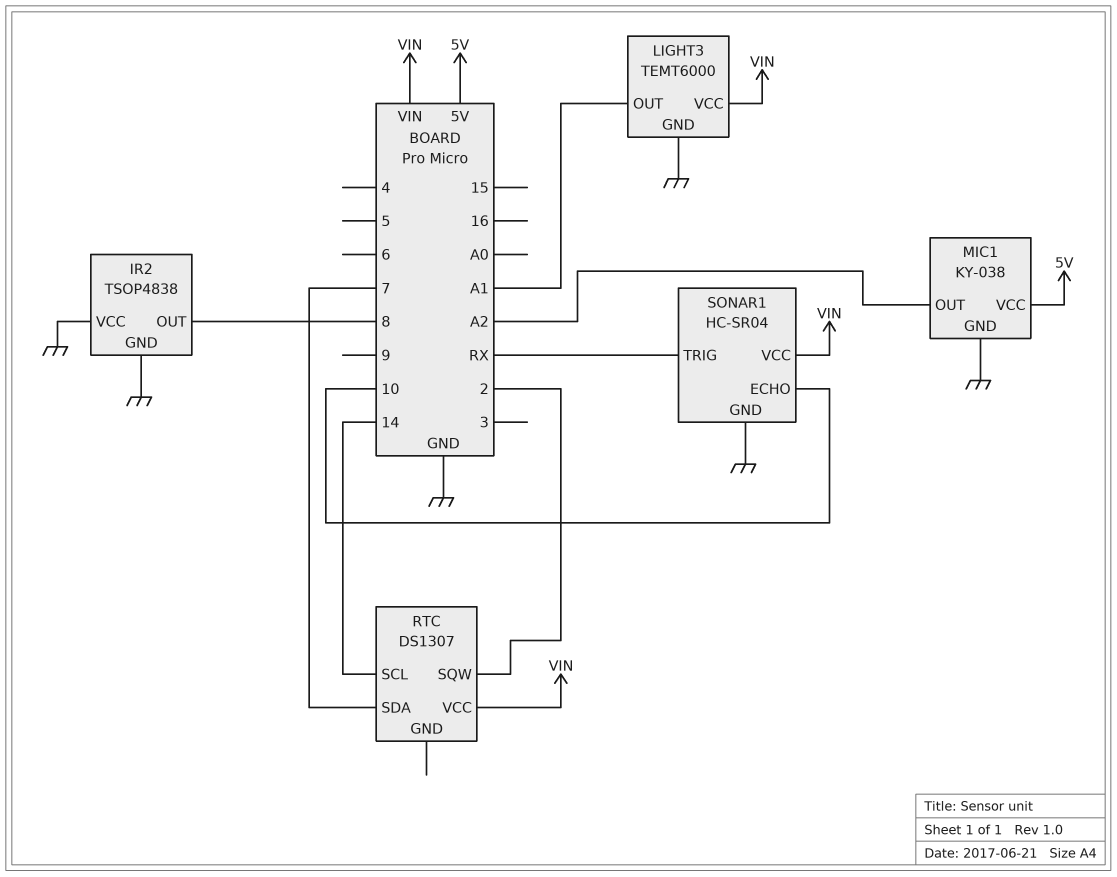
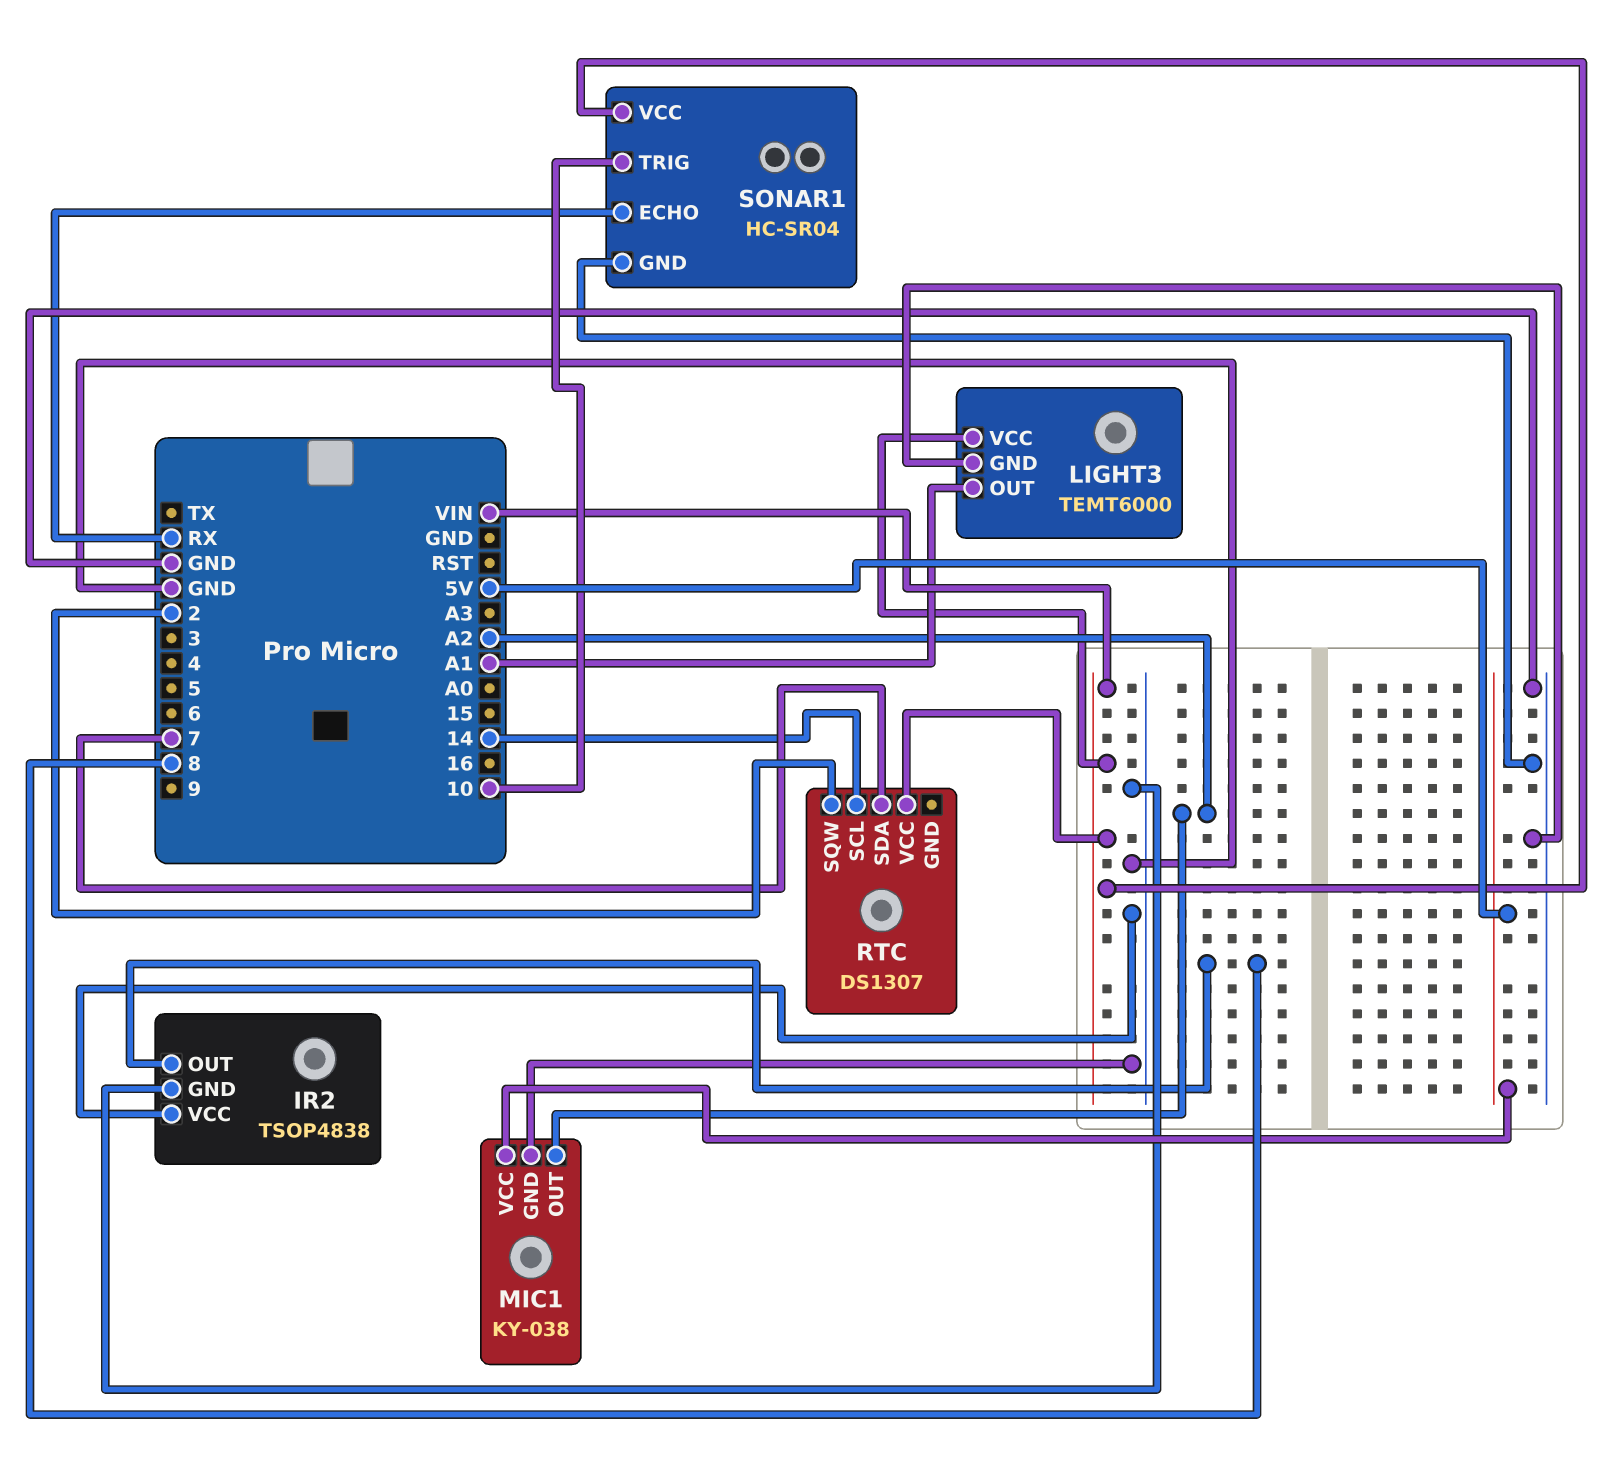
SONAR1 pin ECHO: 10 -> RX
SONAR1 pin TRIG: RX -> 10

